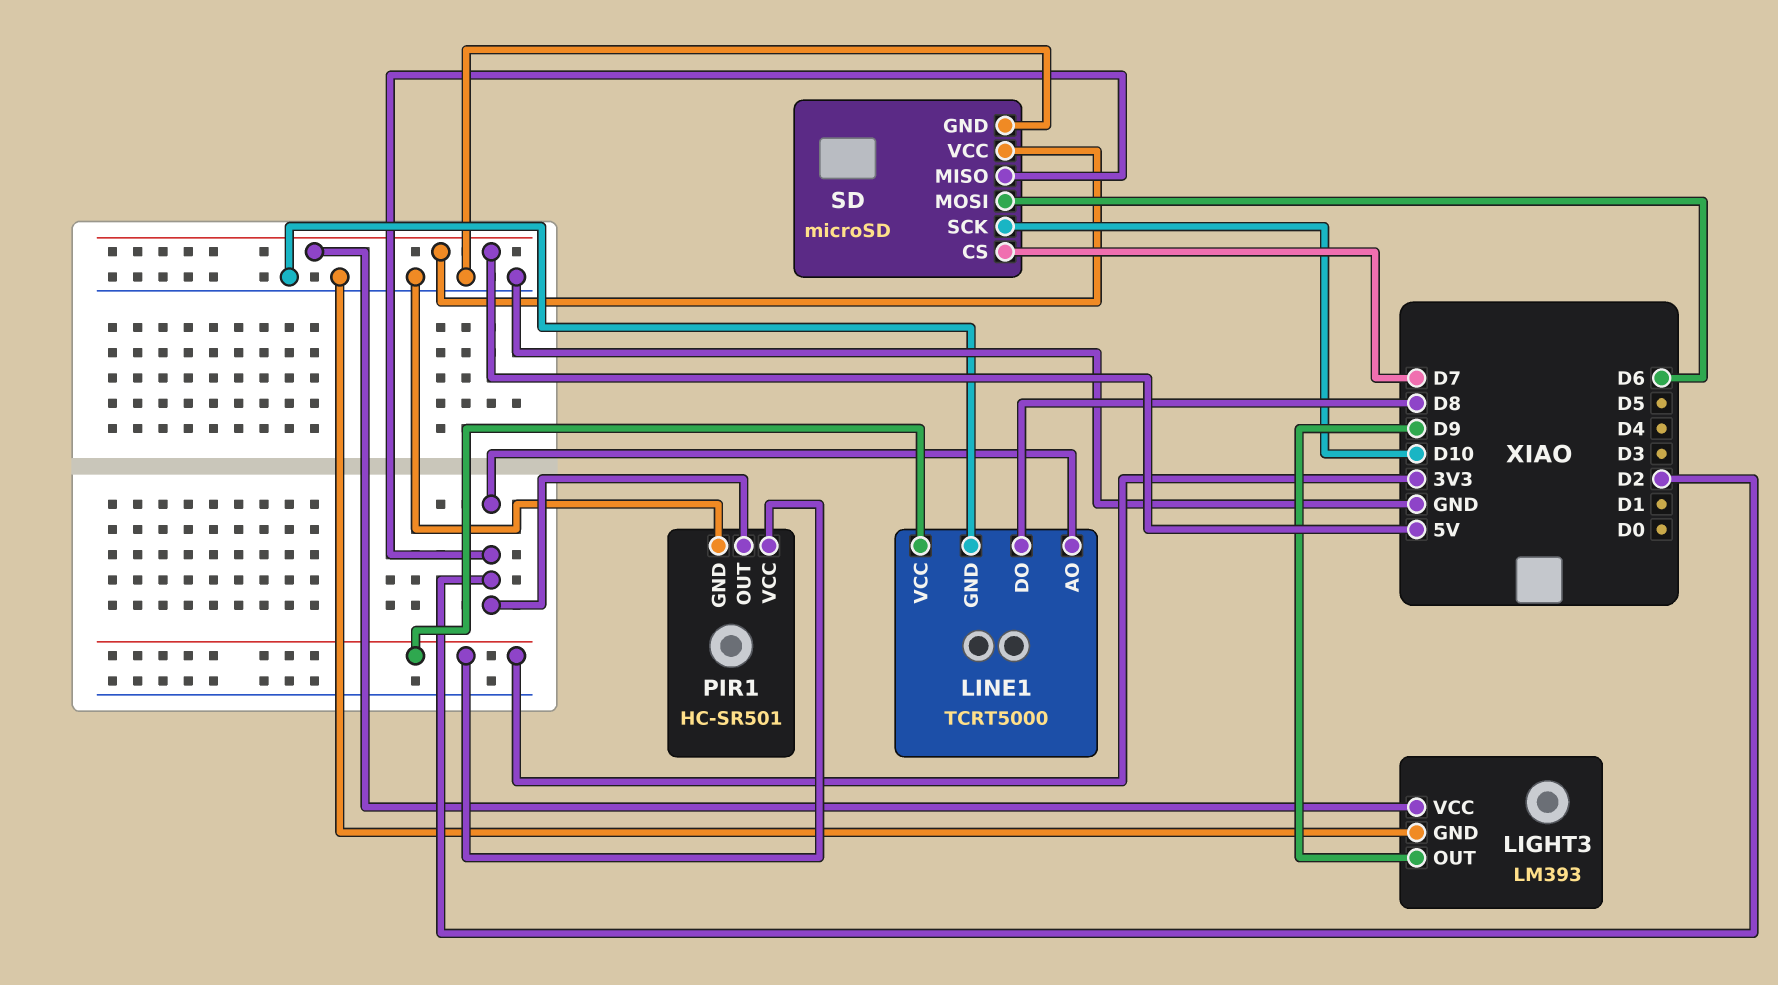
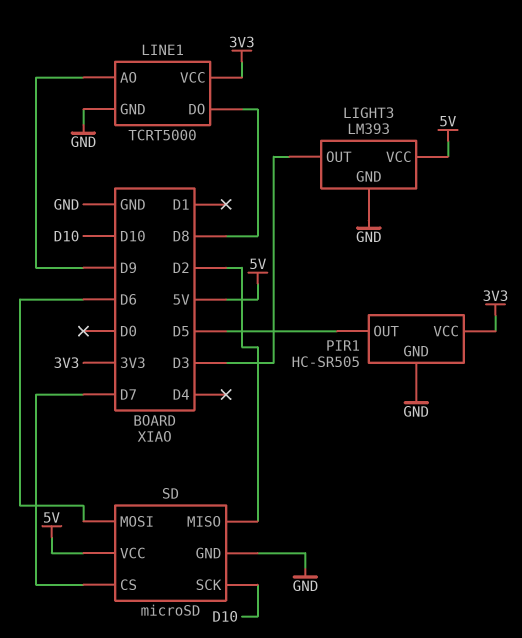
LIGHT3 pin OUT: D9 -> D3
LINE1 pin AO: D2 -> D9
PIR1: HC-SR501 -> HC-SR505
PIR1 pin OUT: D2 -> D5

